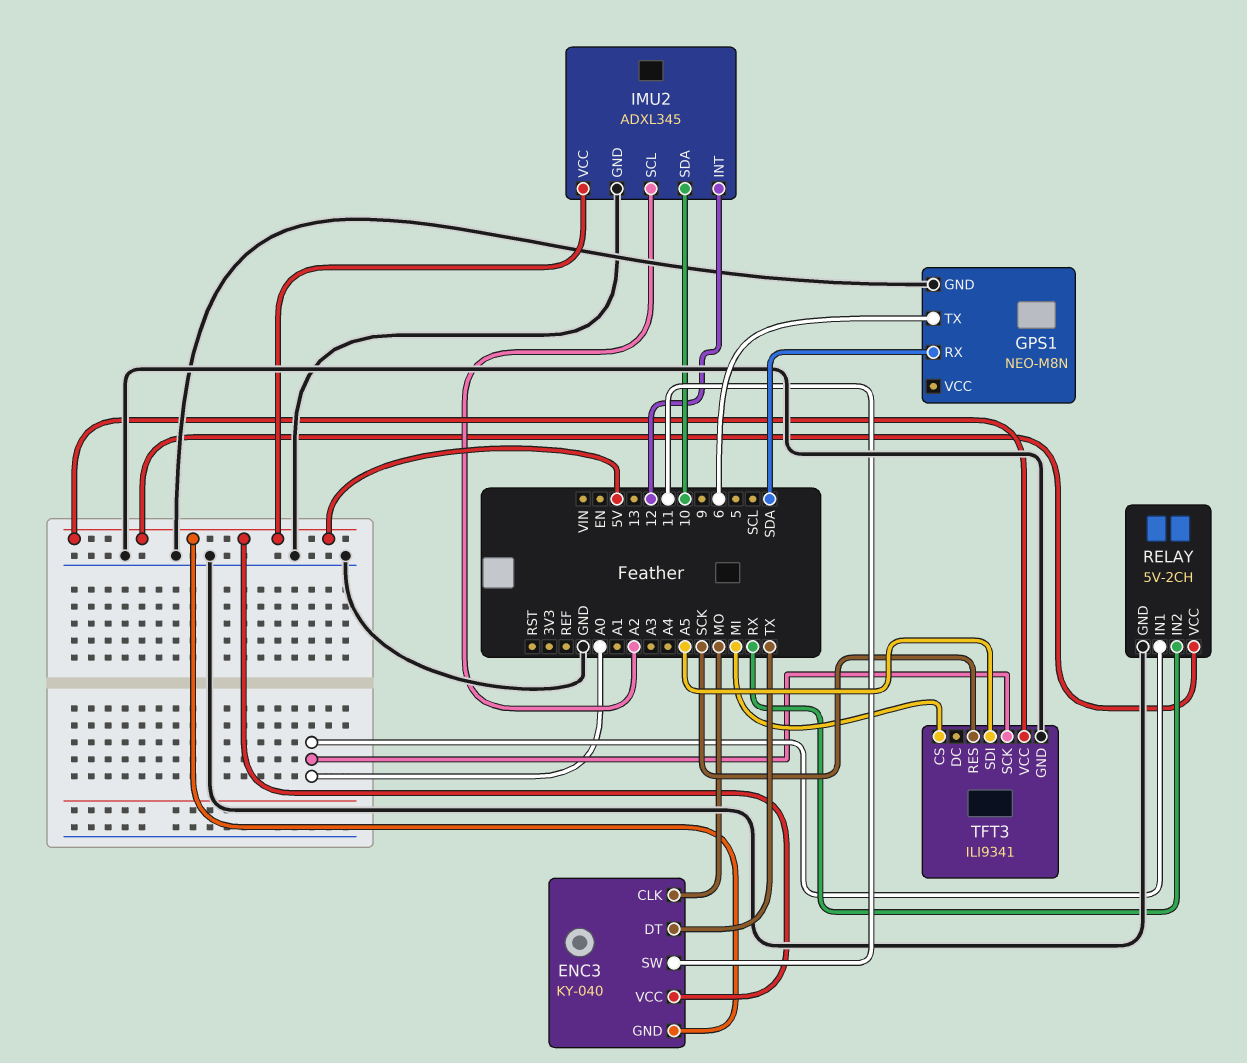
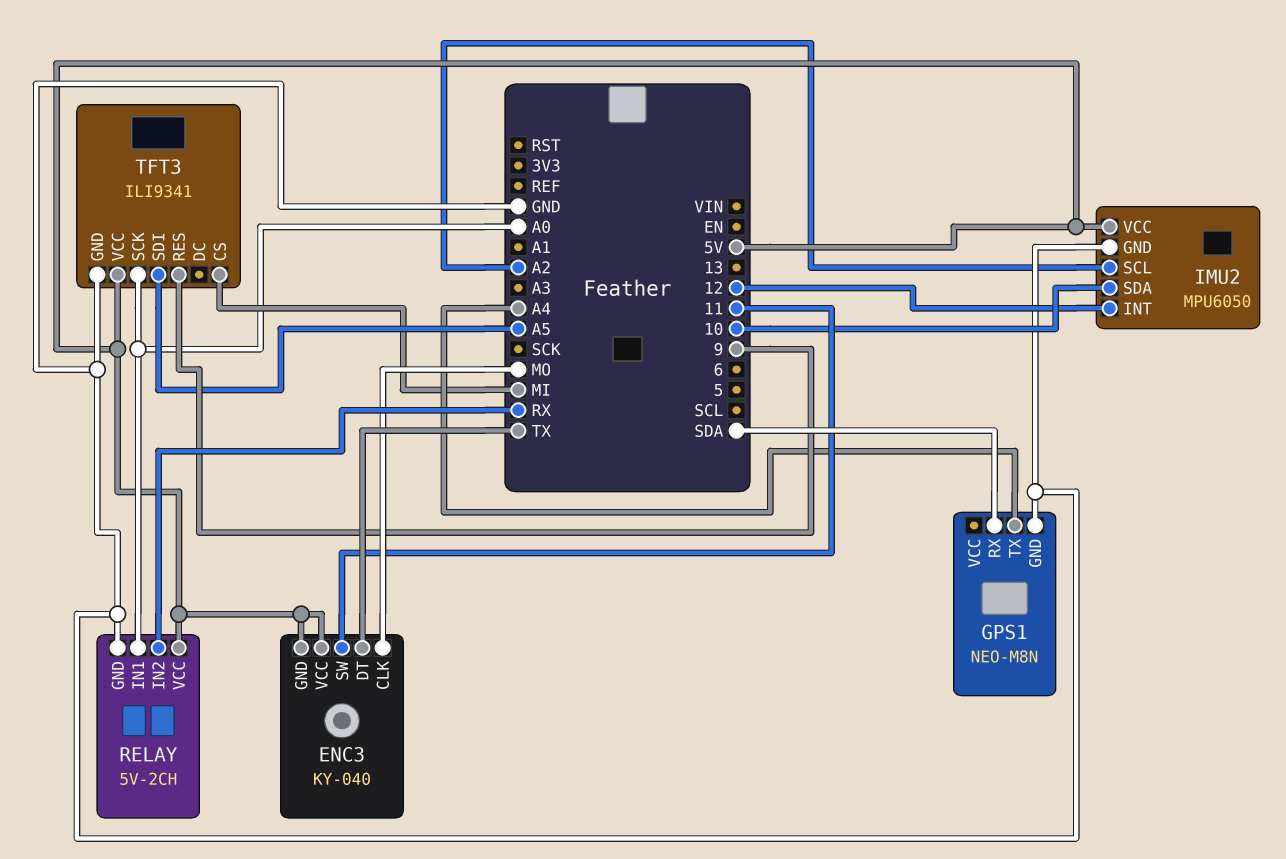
GPS1 pin TX: 6 -> A4
IMU2: ADXL345 -> MPU6050
TFT3 pin RES: SCK -> 9

